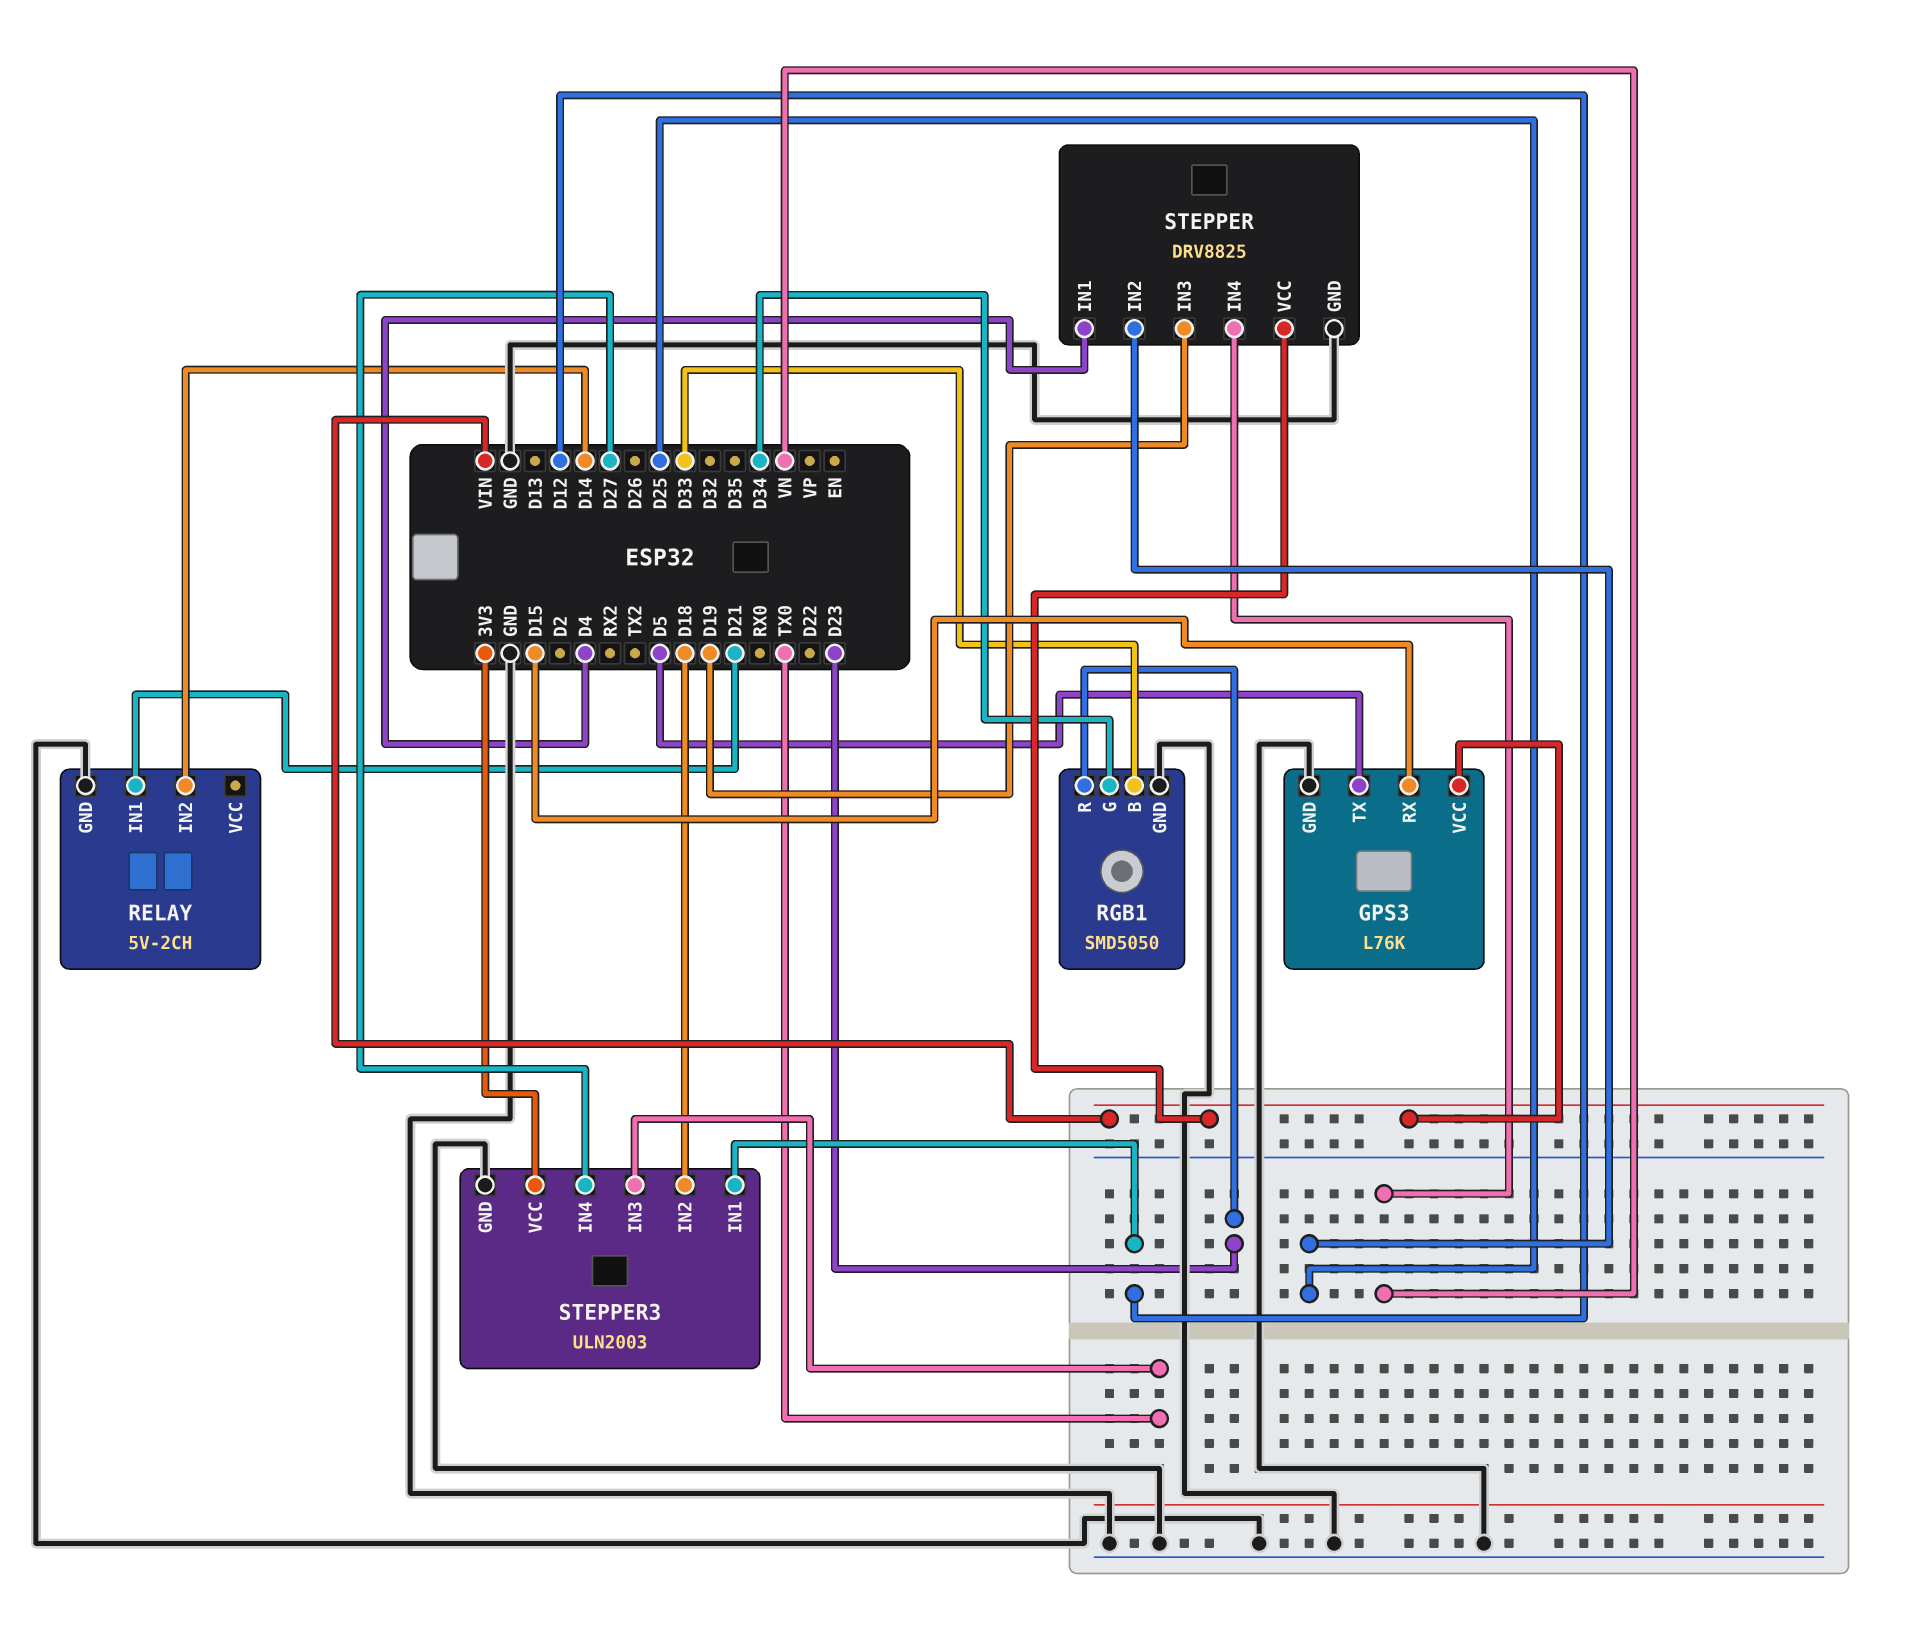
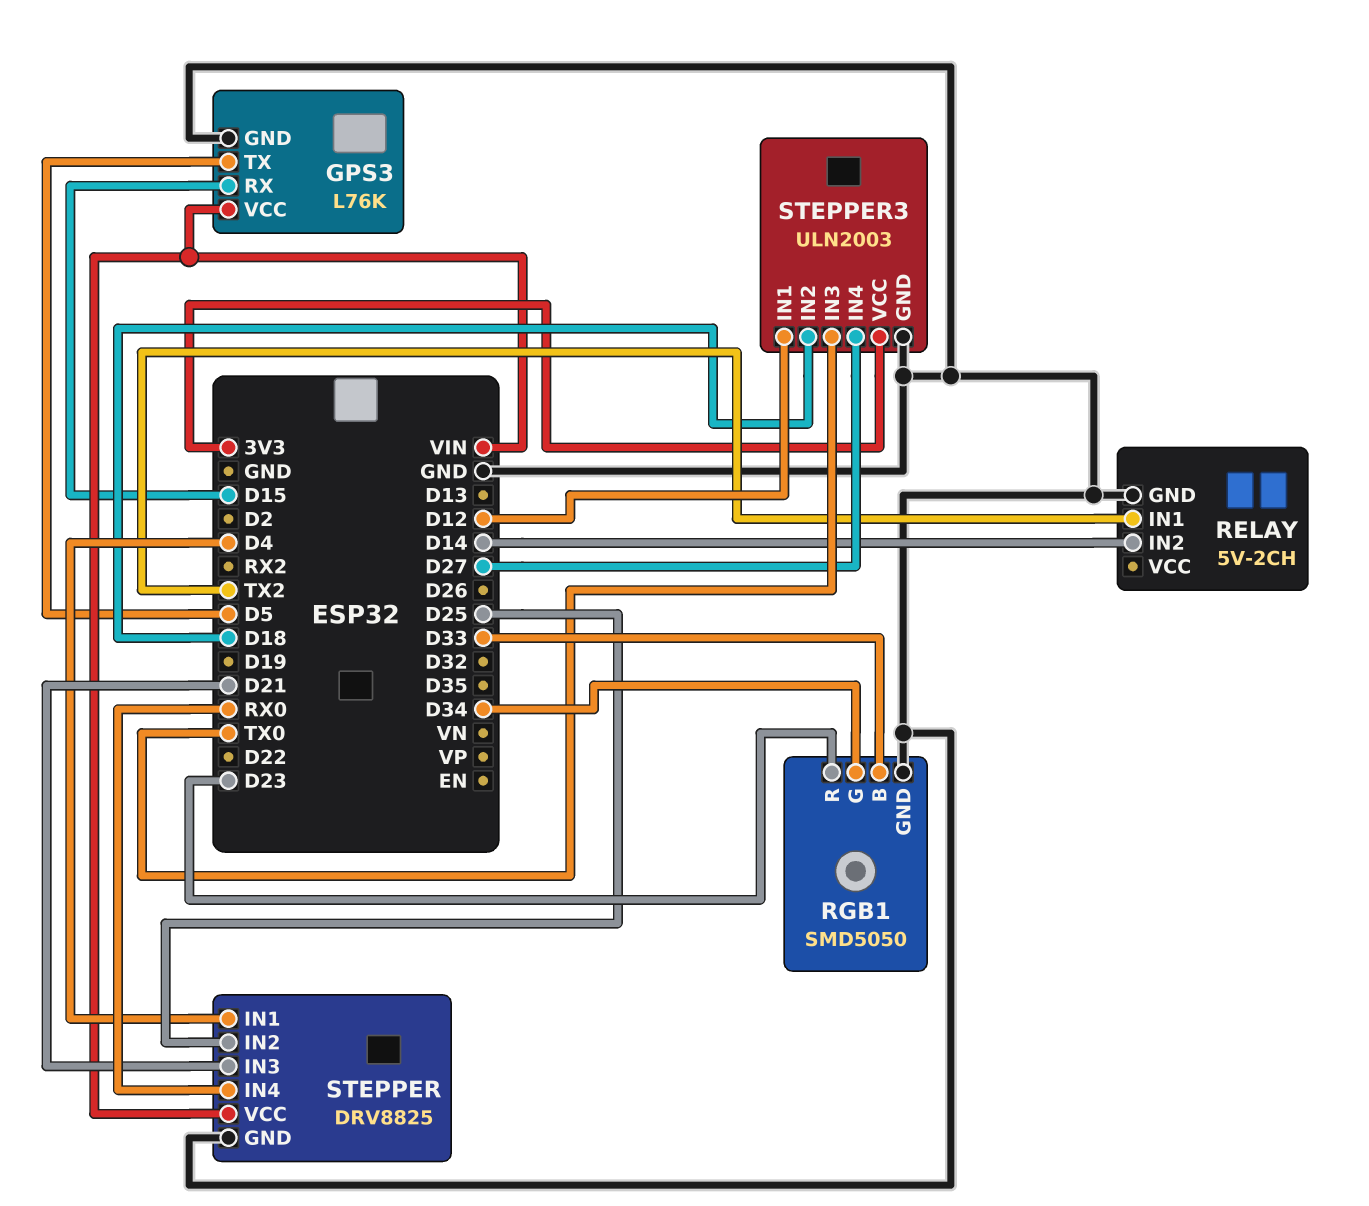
RELAY pin IN1: D21 -> TX2
STEPPER pin IN3: D19 -> D21
STEPPER pin IN4: VN -> RX0

